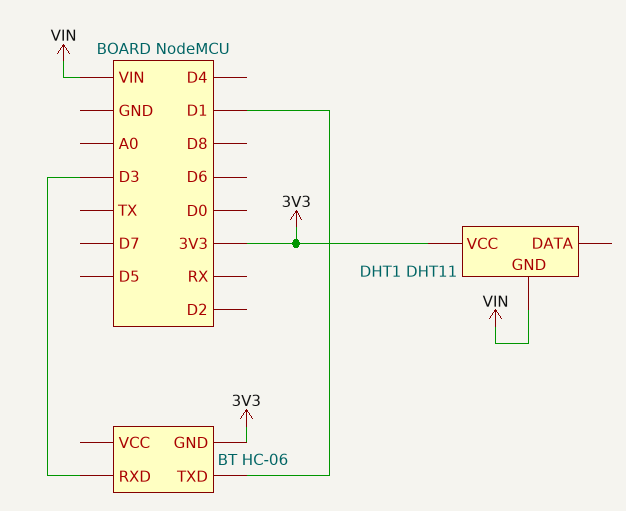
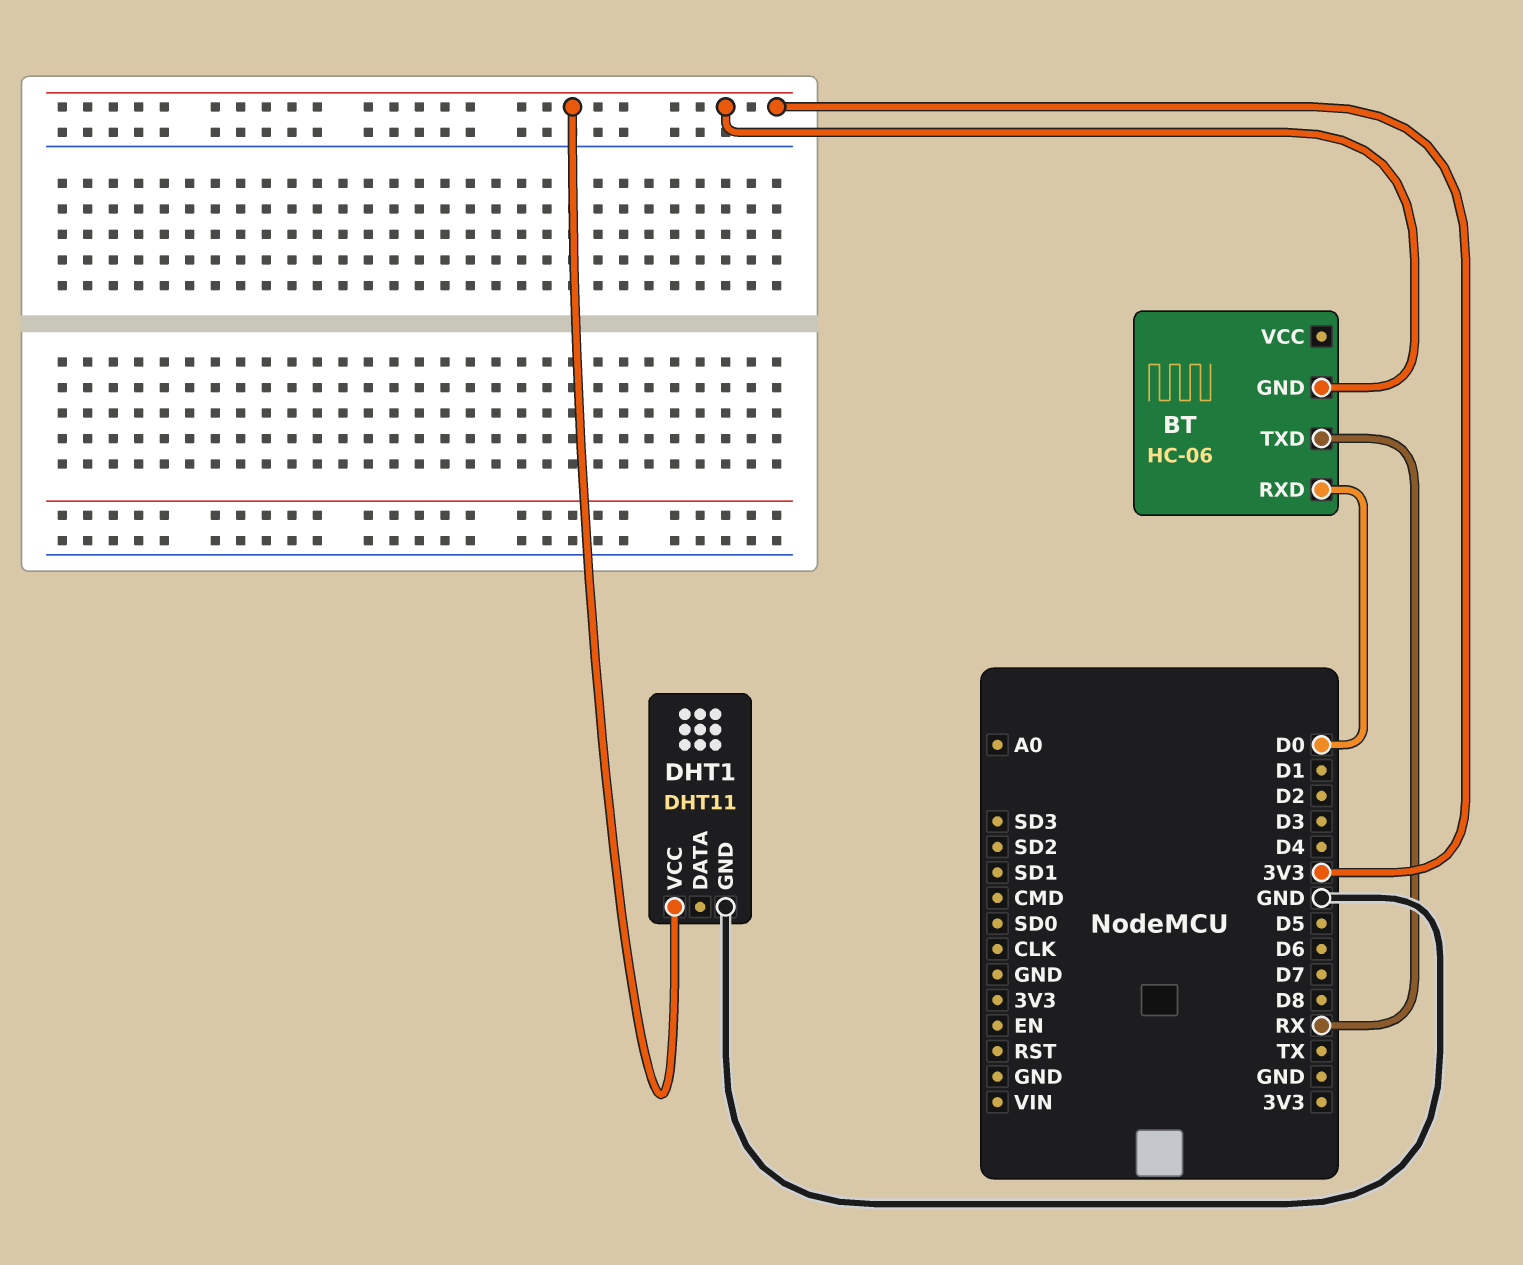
BT pin RXD: D3 -> D0
BT pin TXD: D1 -> RX
DHT1 pin GND: VIN -> GND

